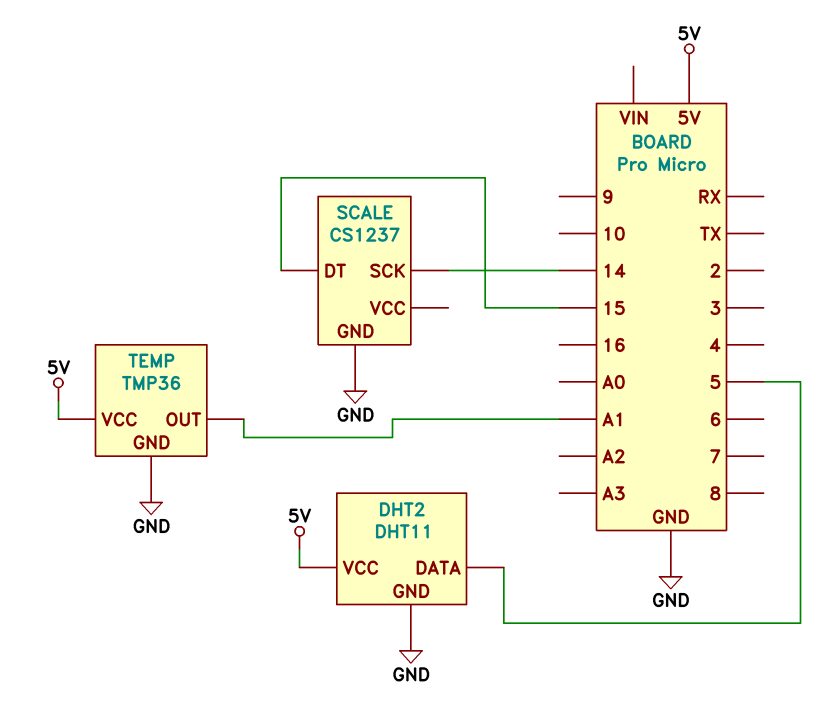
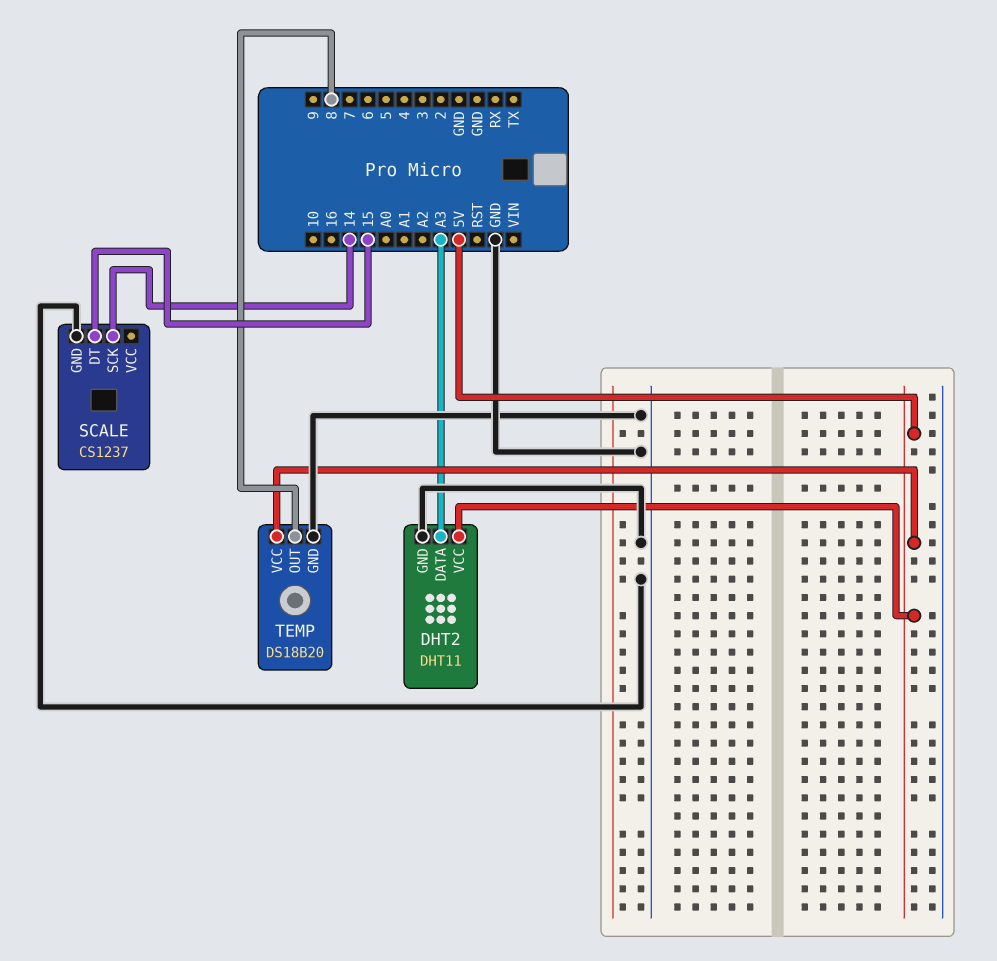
DHT2 pin DATA: 5 -> A3
TEMP: TMP36 -> DS18B20
TEMP pin OUT: A1 -> 8

